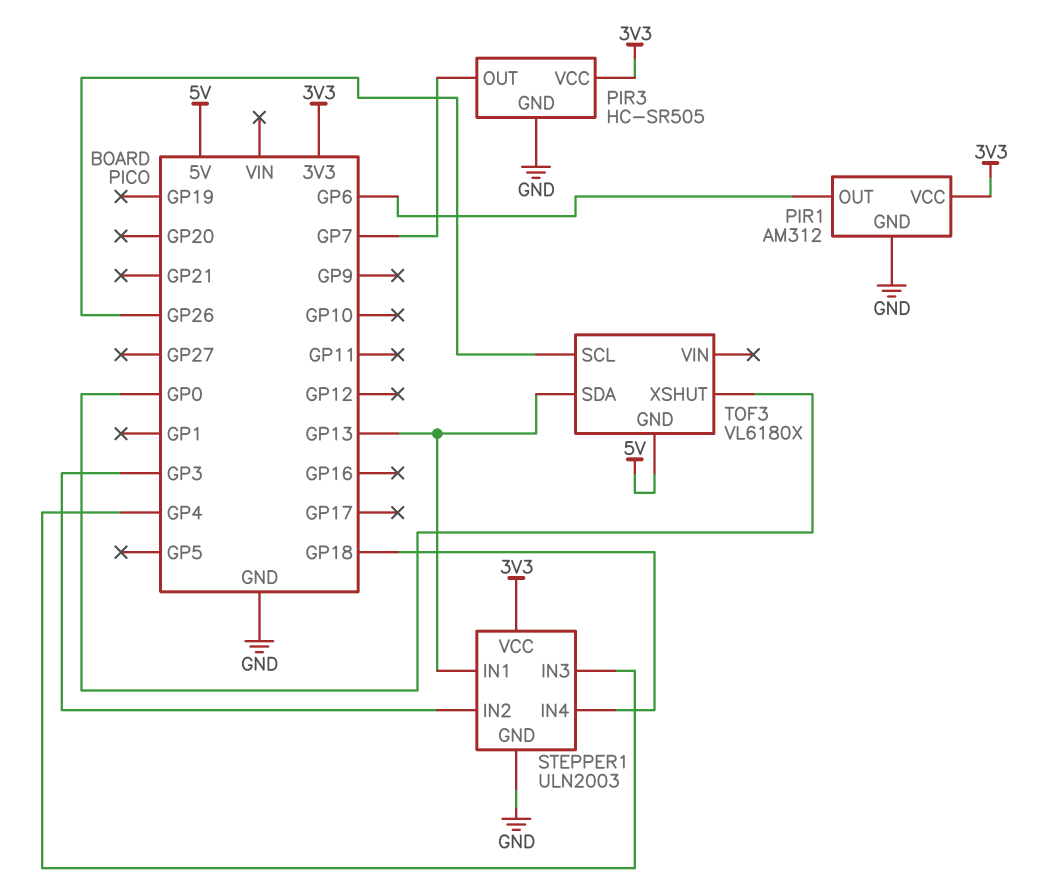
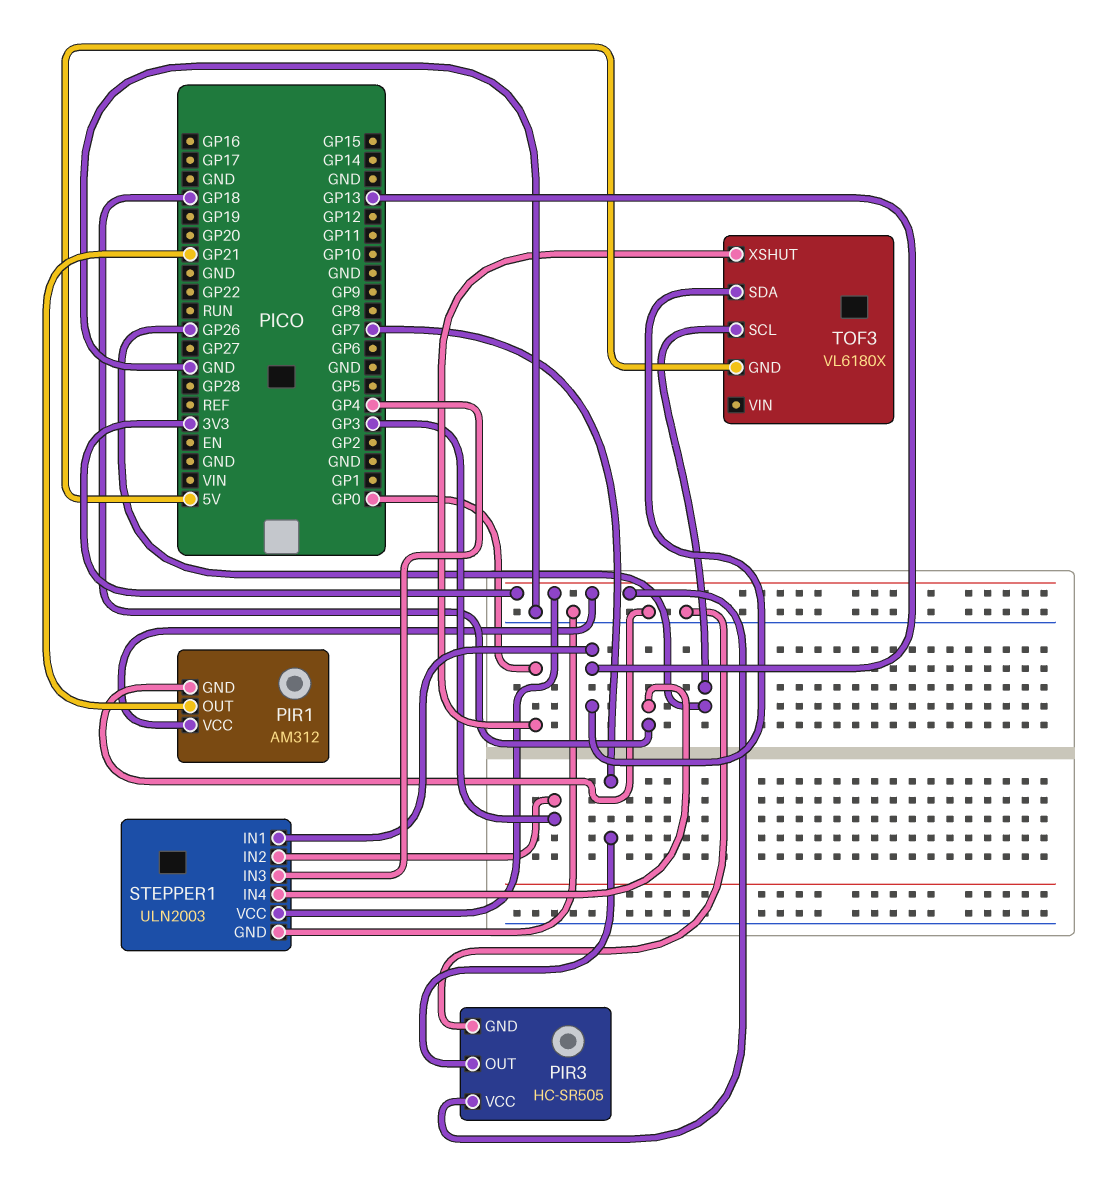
PIR1 pin OUT: GP6 -> GP21

